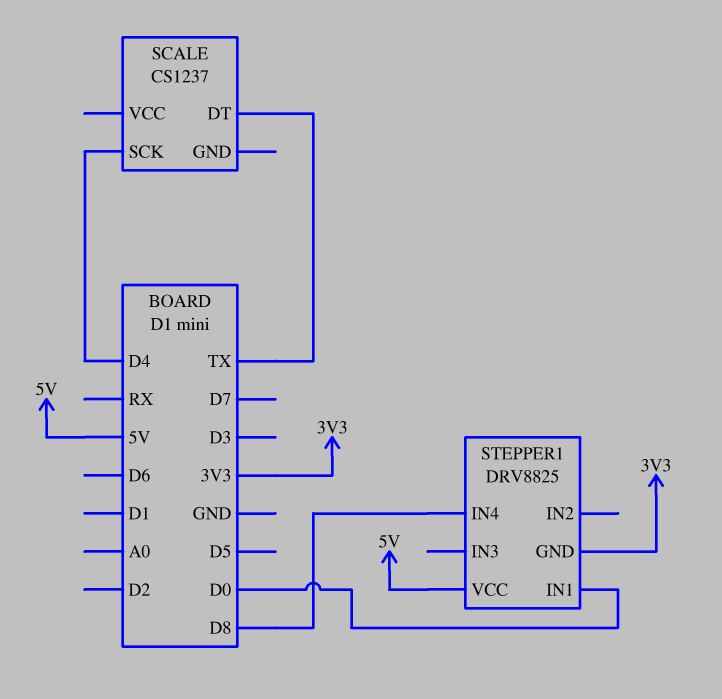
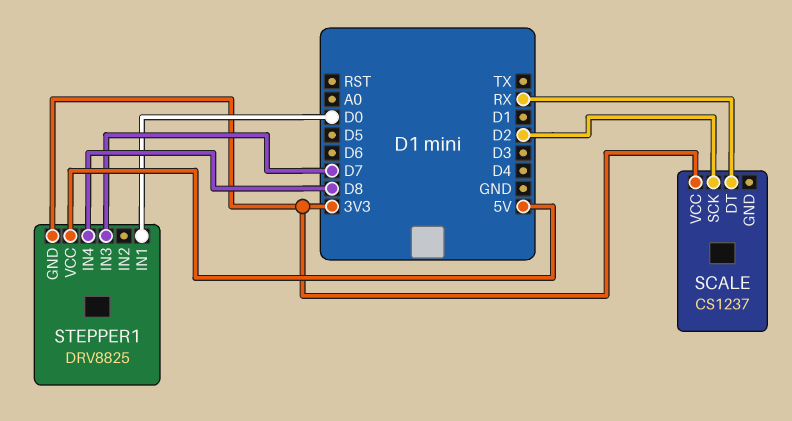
SCALE pin DT: TX -> RX
SCALE pin SCK: D4 -> D2
SCALE pin VCC: none -> 3V3
STEPPER1 pin IN3: none -> D7

